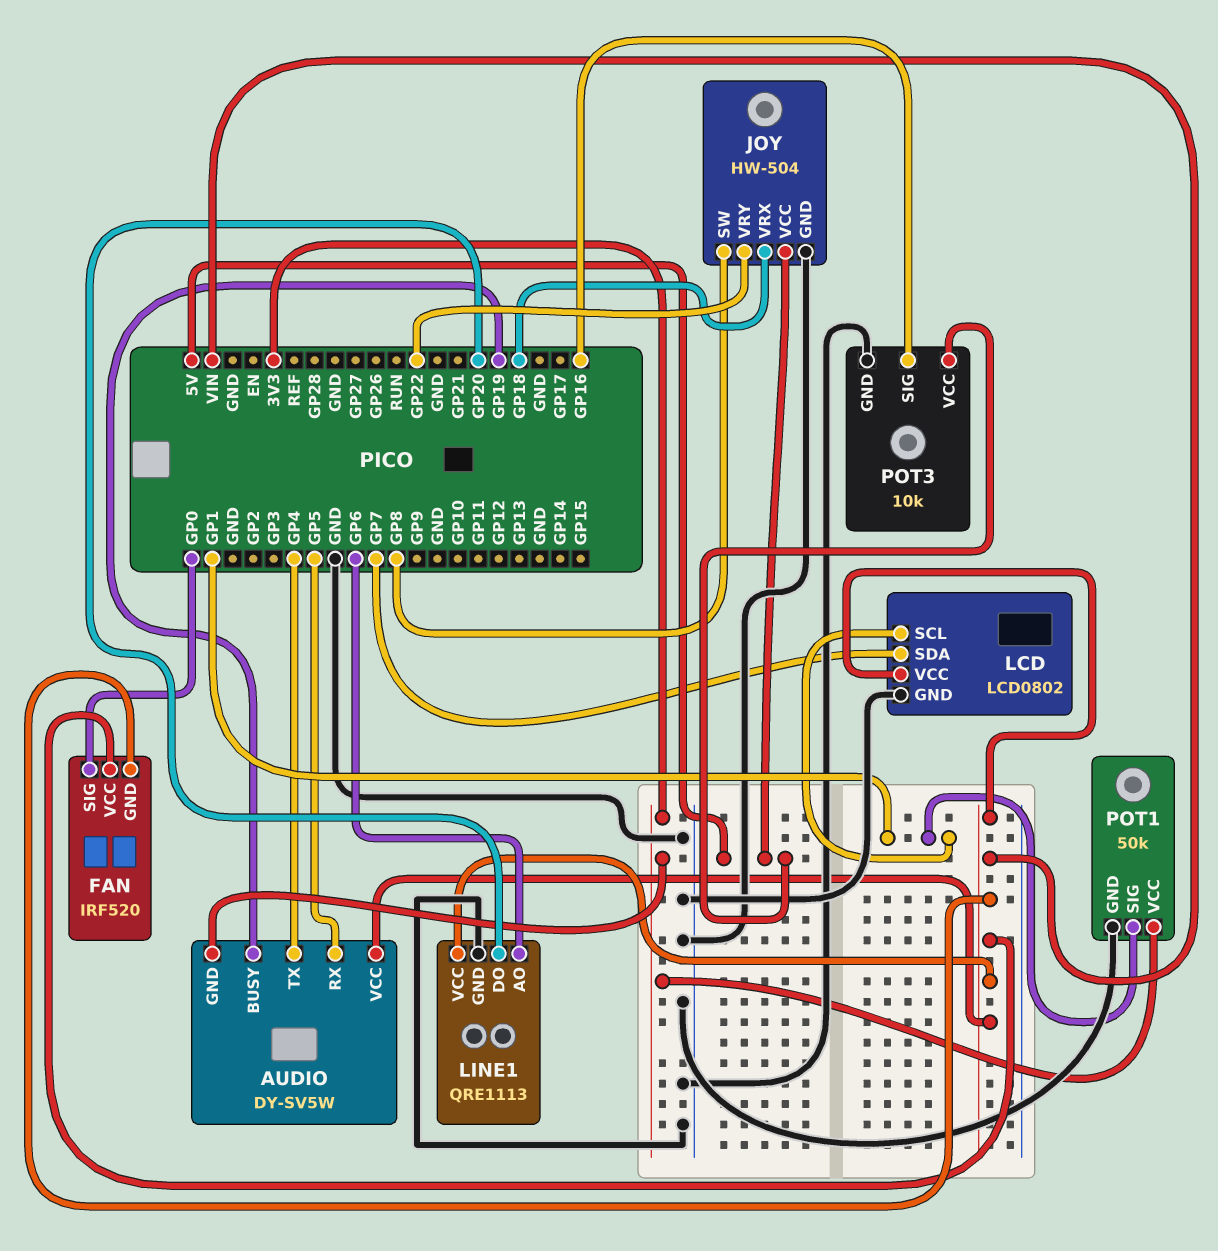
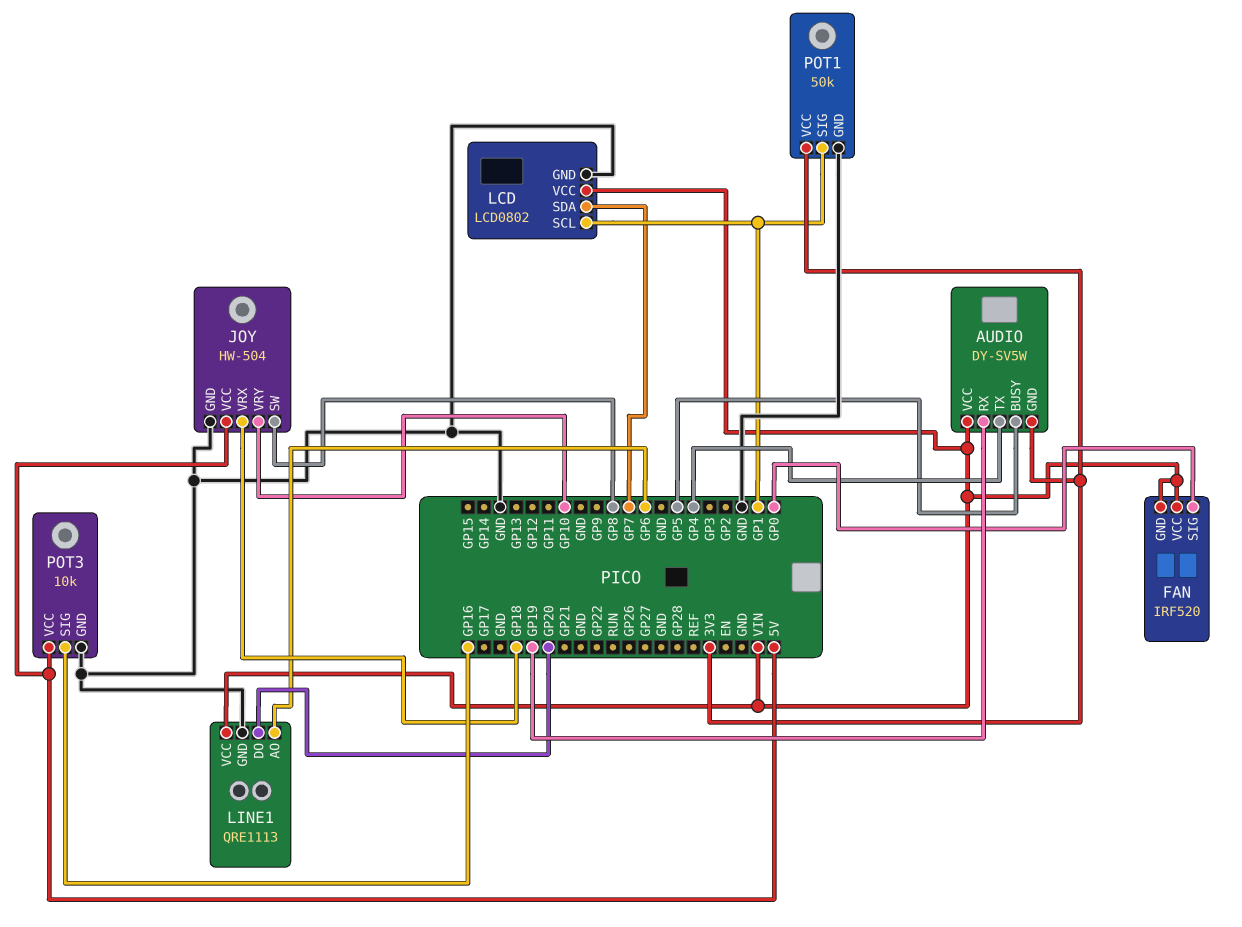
AUDIO pin BUSY: GP19 -> GP5
AUDIO pin RX: GP5 -> GP19
JOY pin VRY: GP22 -> GP10

